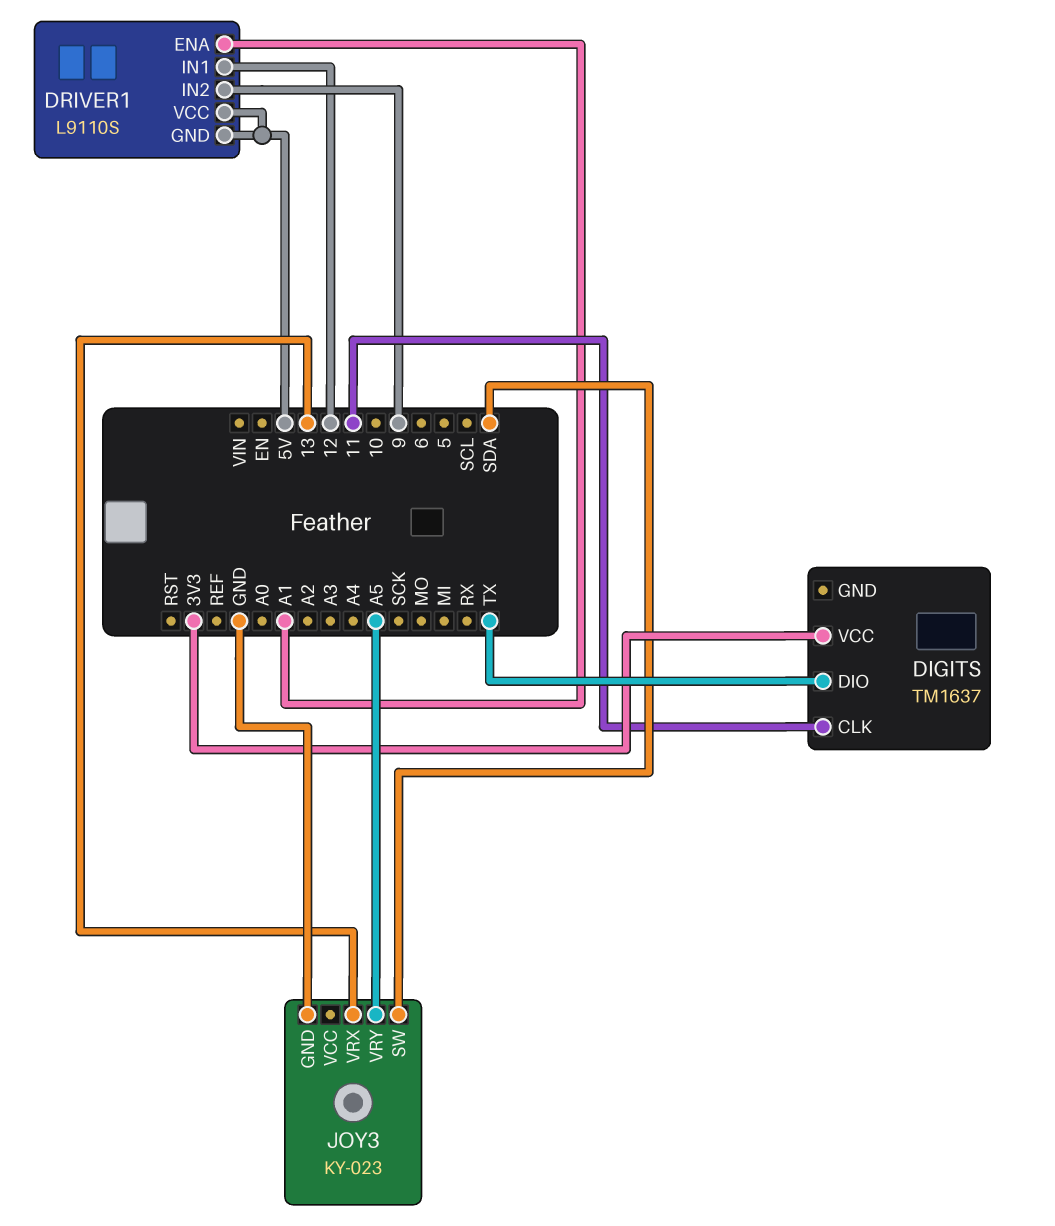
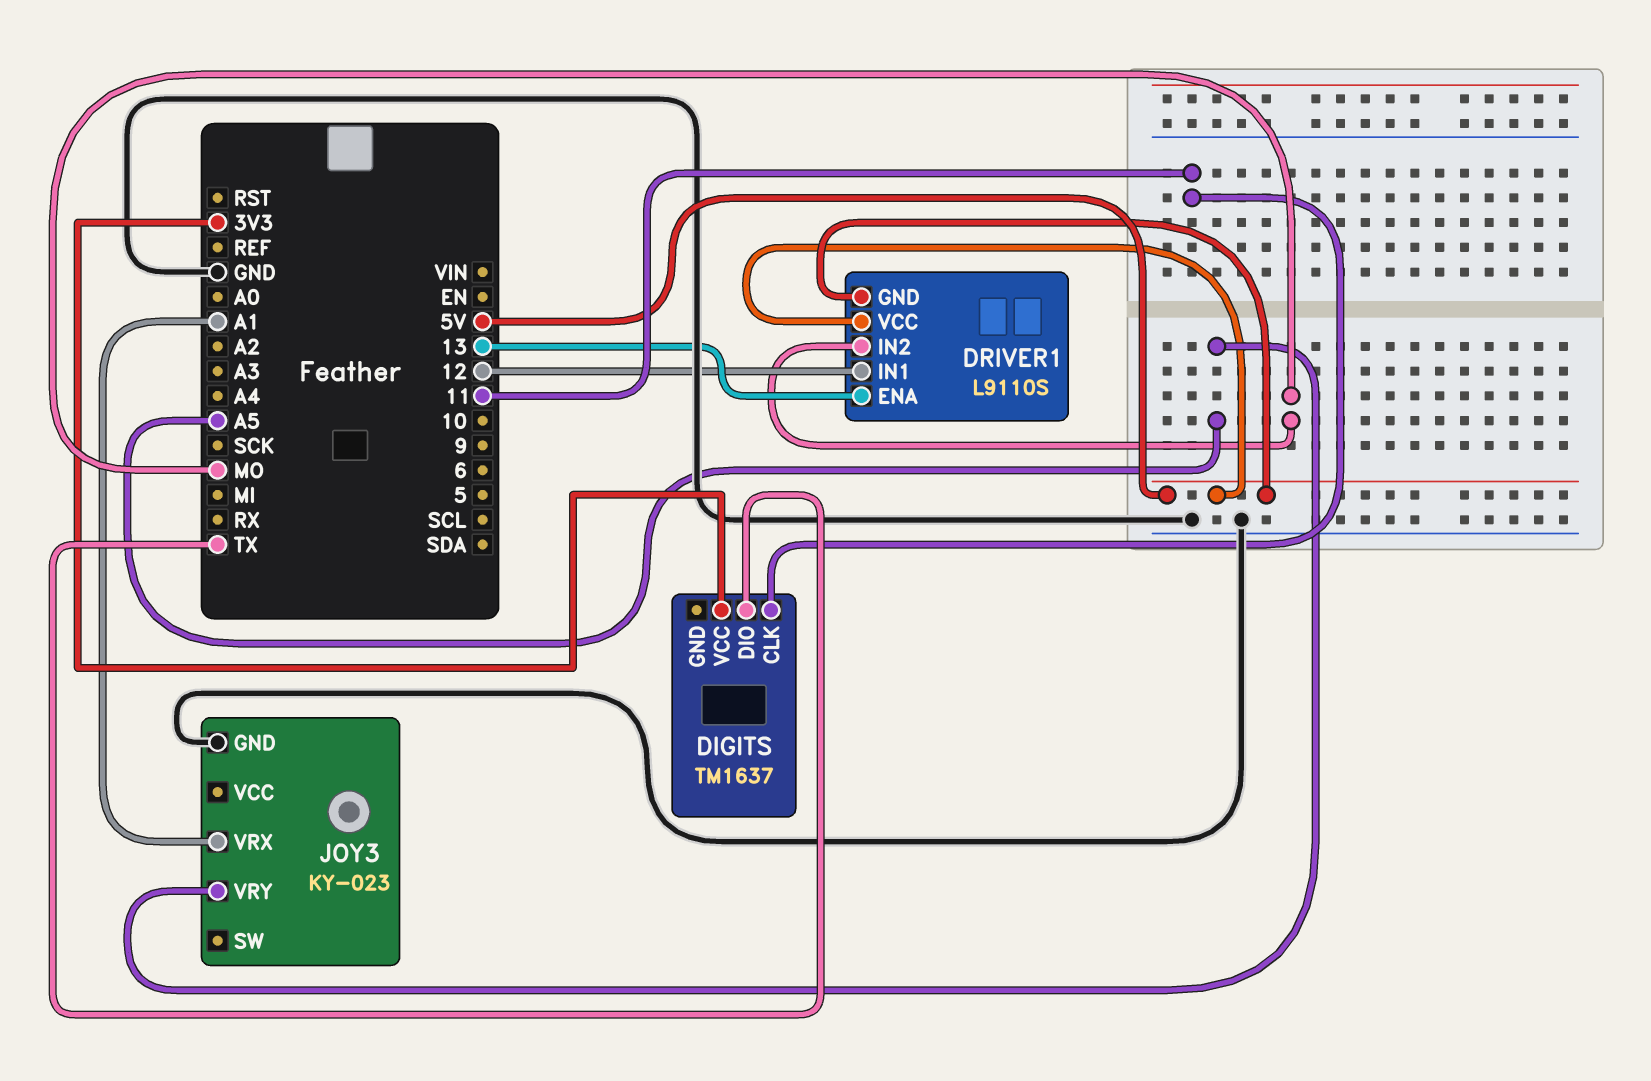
DRIVER1 pin ENA: A1 -> 13
DRIVER1 pin IN2: 9 -> MO
JOY3 pin SW: SDA -> none
JOY3 pin VRX: 13 -> A1

